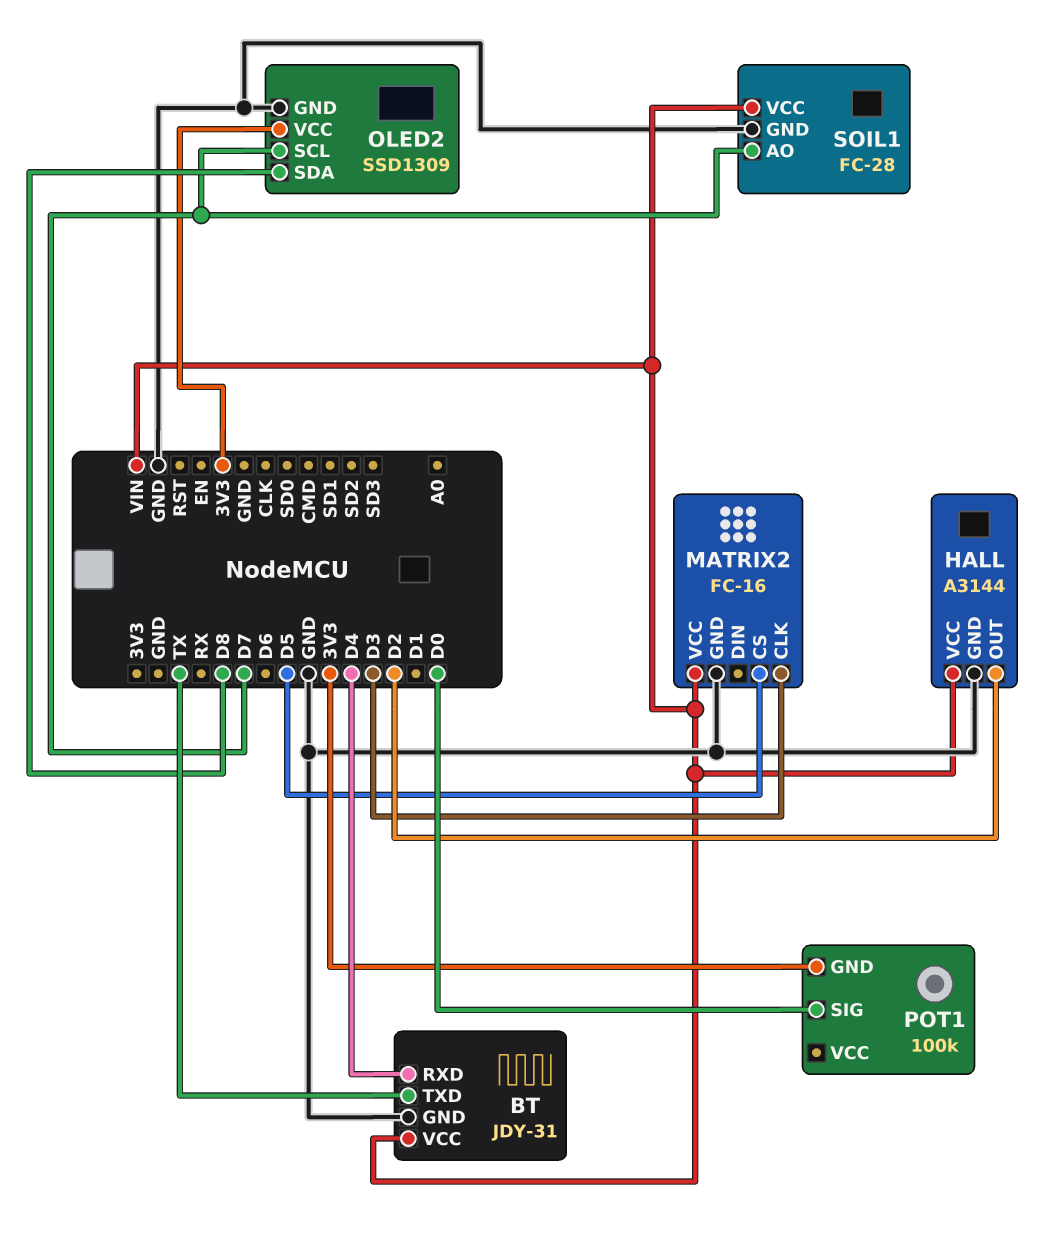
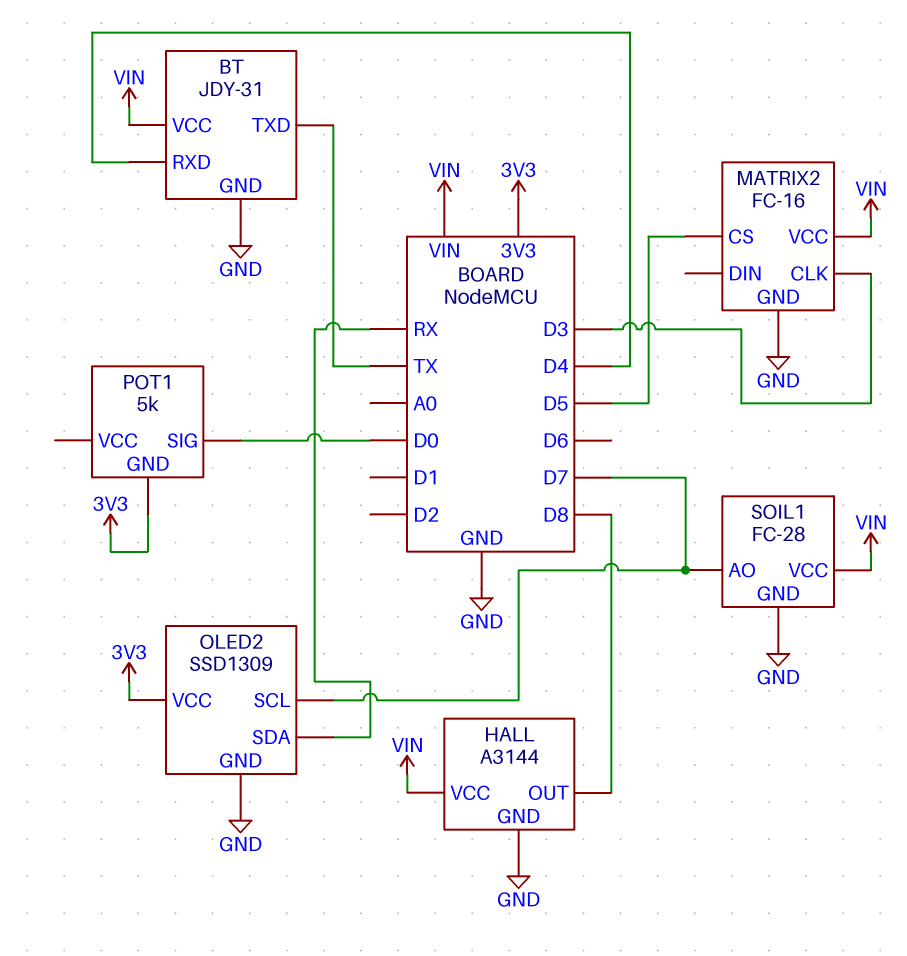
HALL pin OUT: D2 -> D8
OLED2 pin SDA: D8 -> RX
POT1: 100k -> 5k

